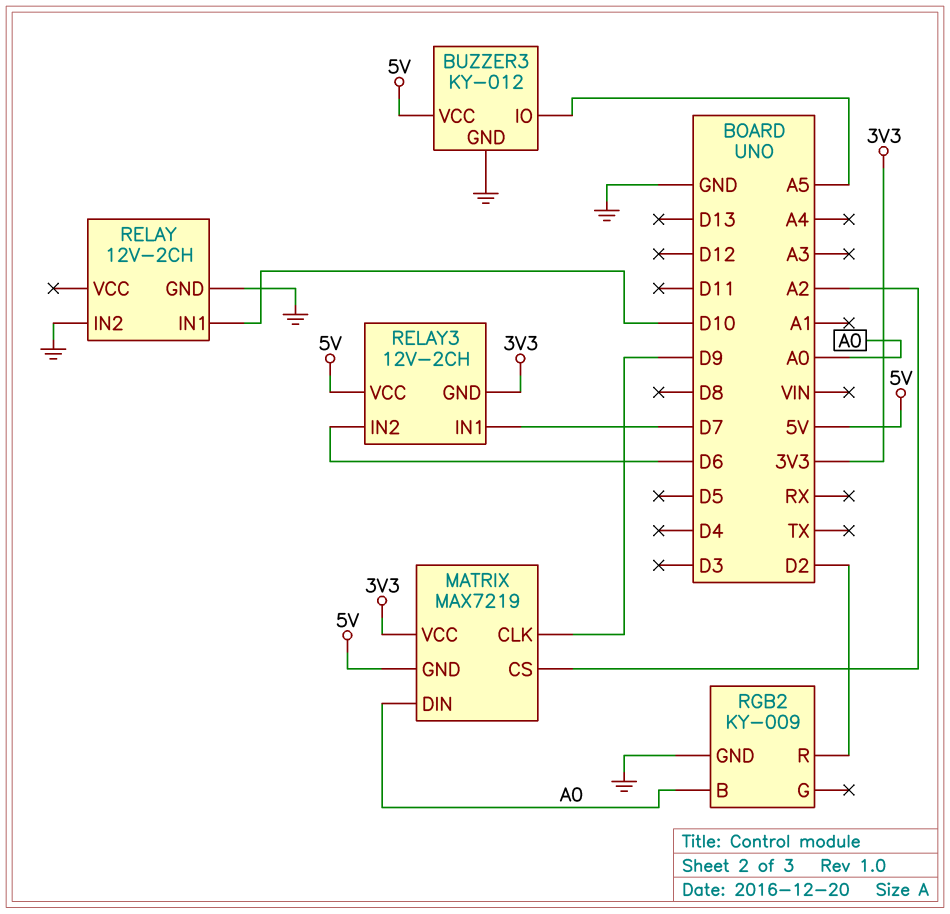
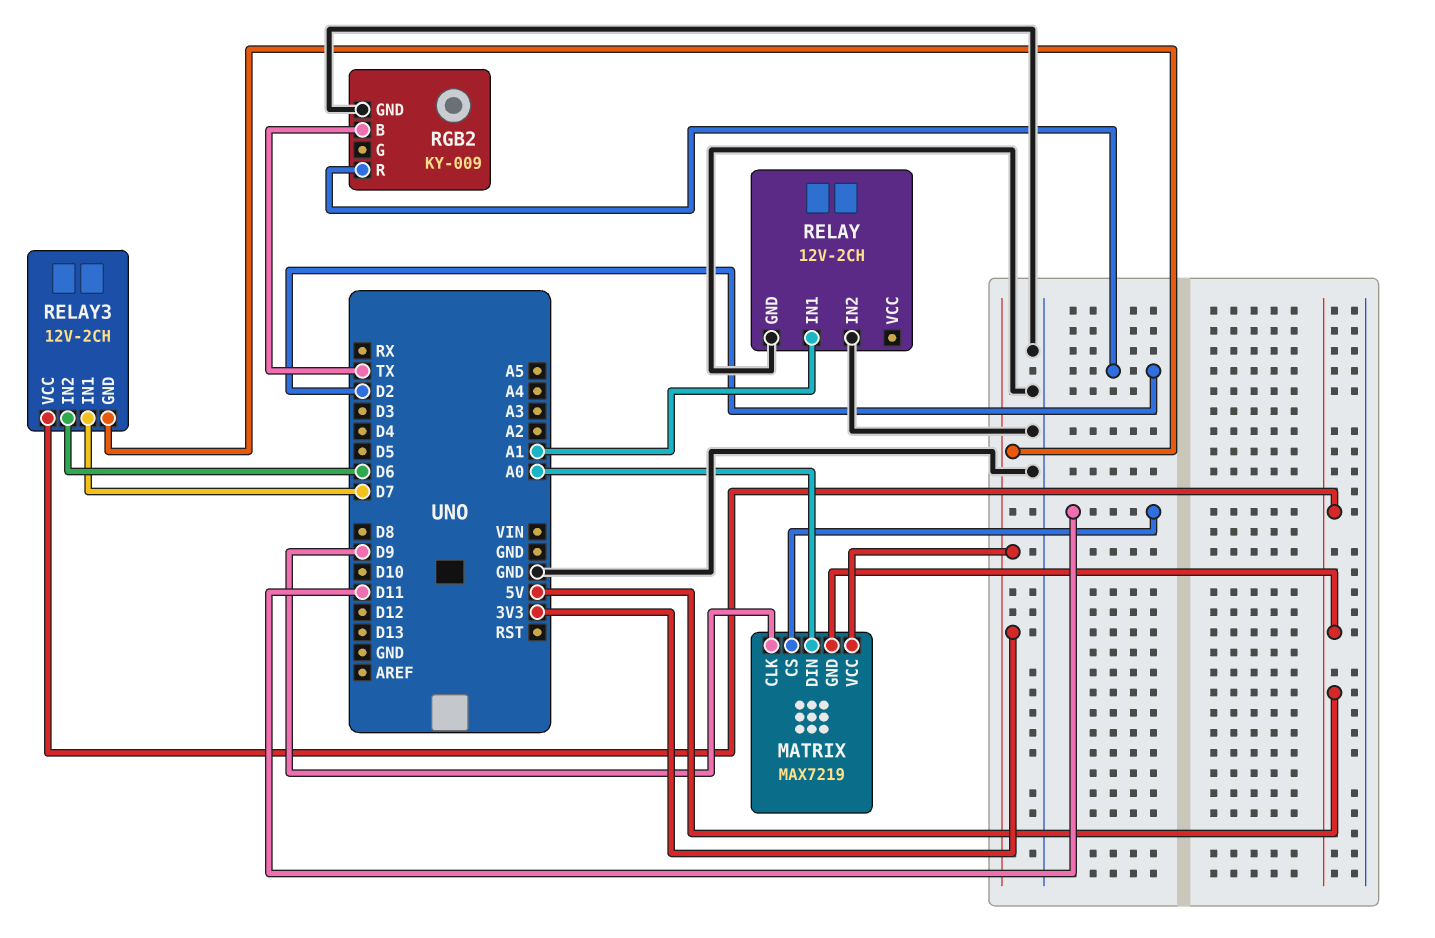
BUZZER3: KY-012 -> none
BUZZER3 pin GND: GND -> none
BUZZER3 pin IO: A5 -> none
BUZZER3 pin VCC: 5V -> none
MATRIX pin CS: A2 -> D11
RELAY pin IN1: D10 -> A1
RGB2 pin B: A0 -> TX

